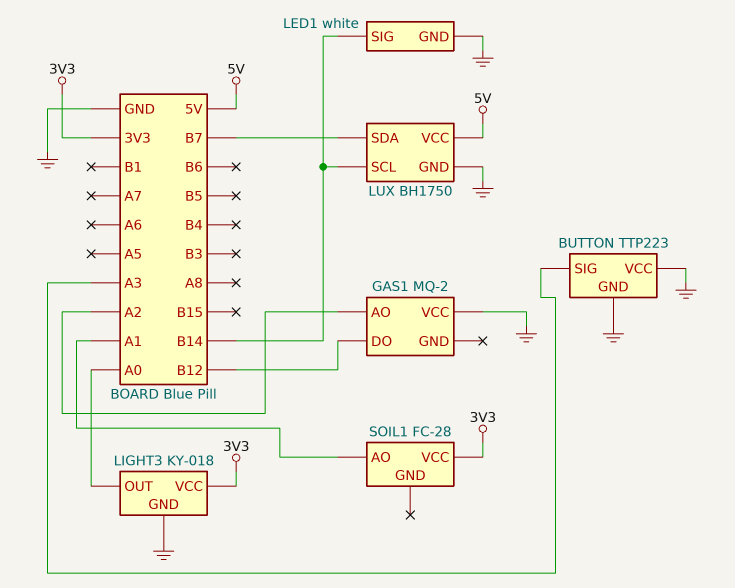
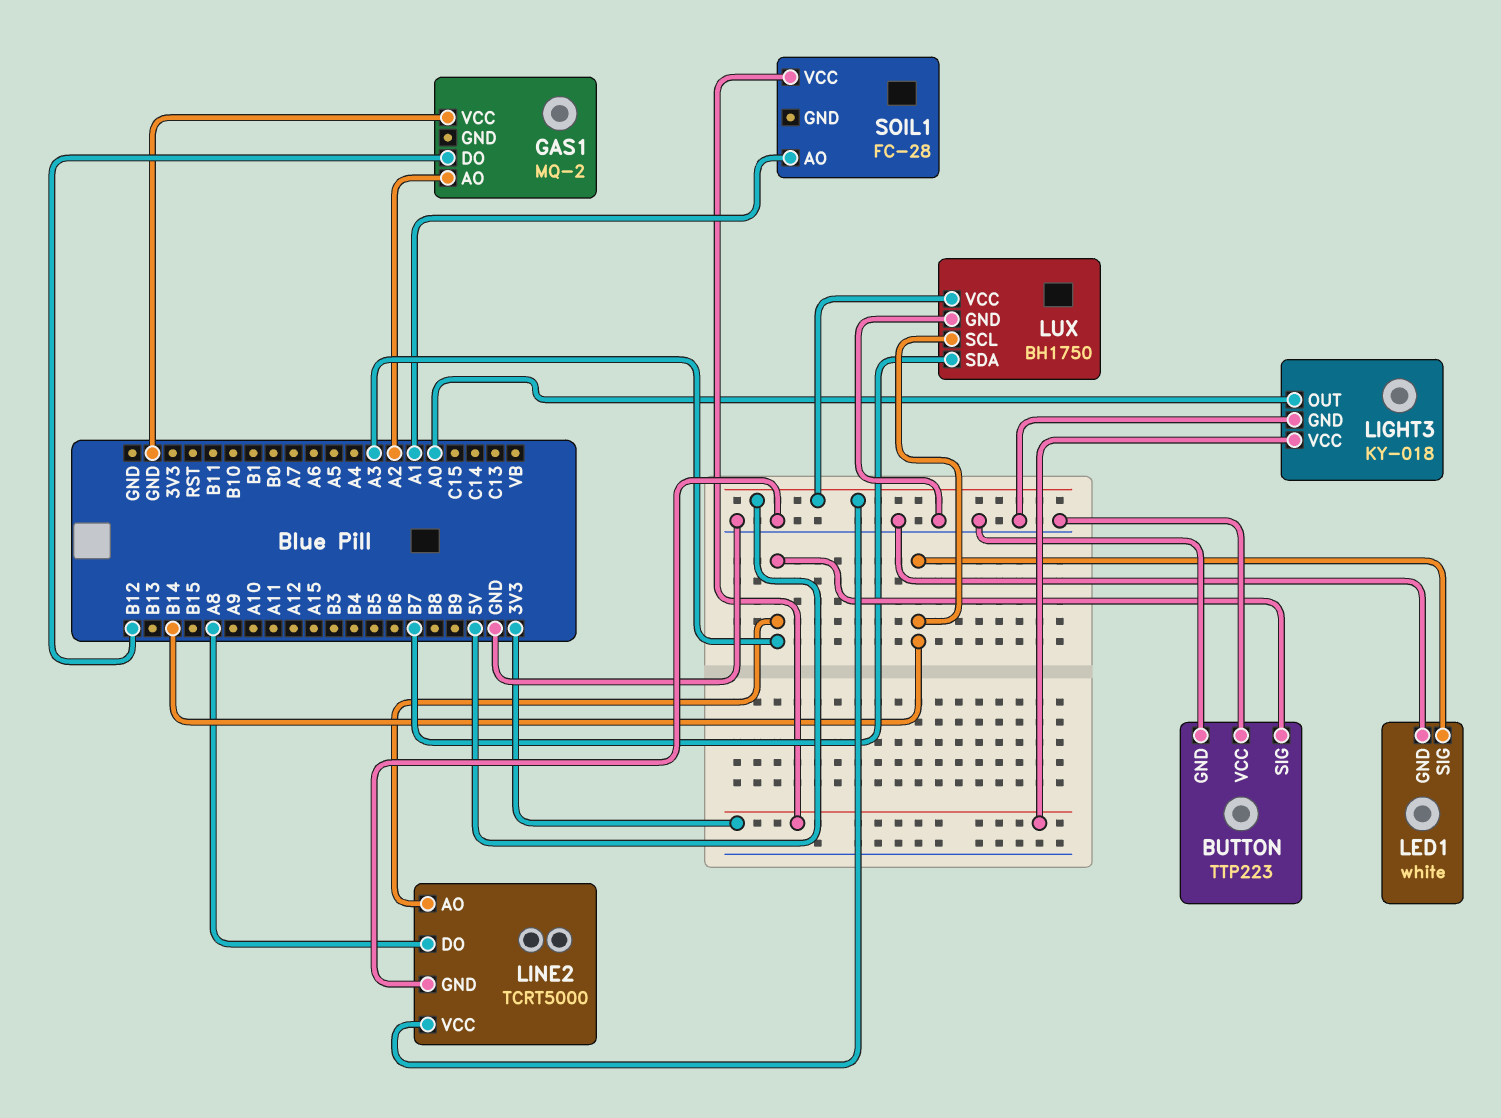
LINE2: none -> TCRT5000
LINE2 pin AO: none -> A3
LINE2 pin DO: none -> A8
LINE2 pin GND: none -> GND
LINE2 pin VCC: none -> 5V

